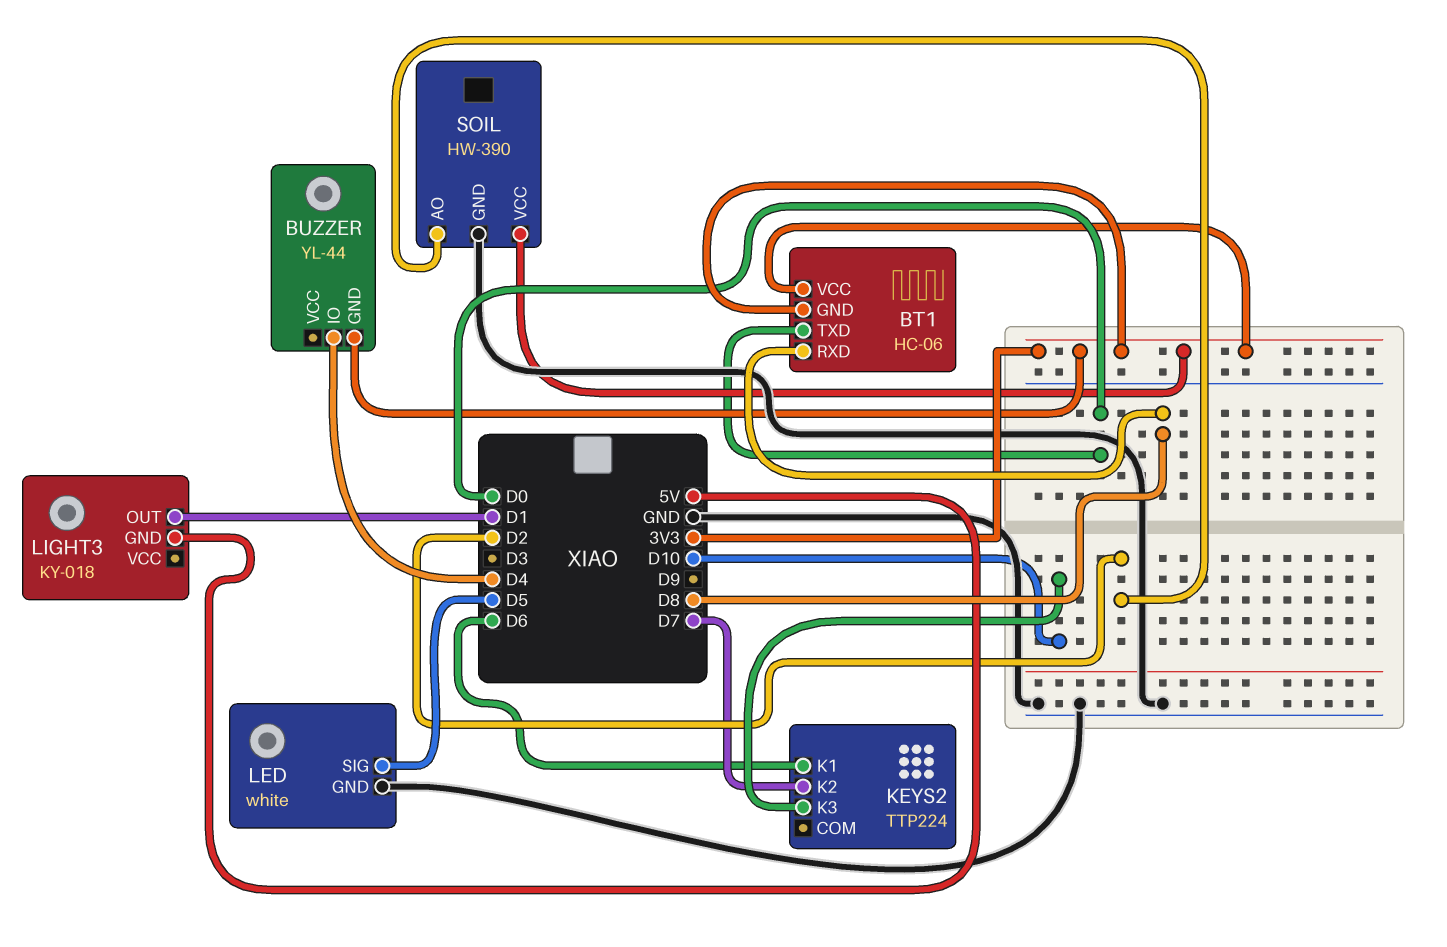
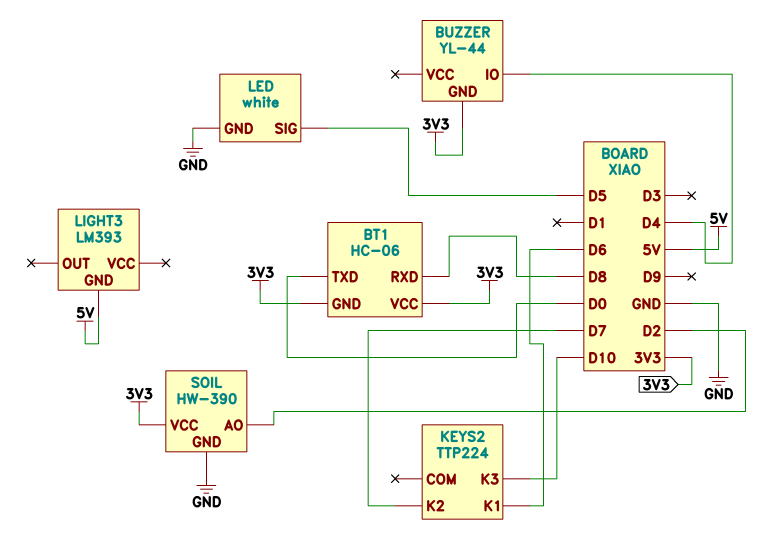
LIGHT3: KY-018 -> LM393
LIGHT3 pin OUT: D1 -> none

